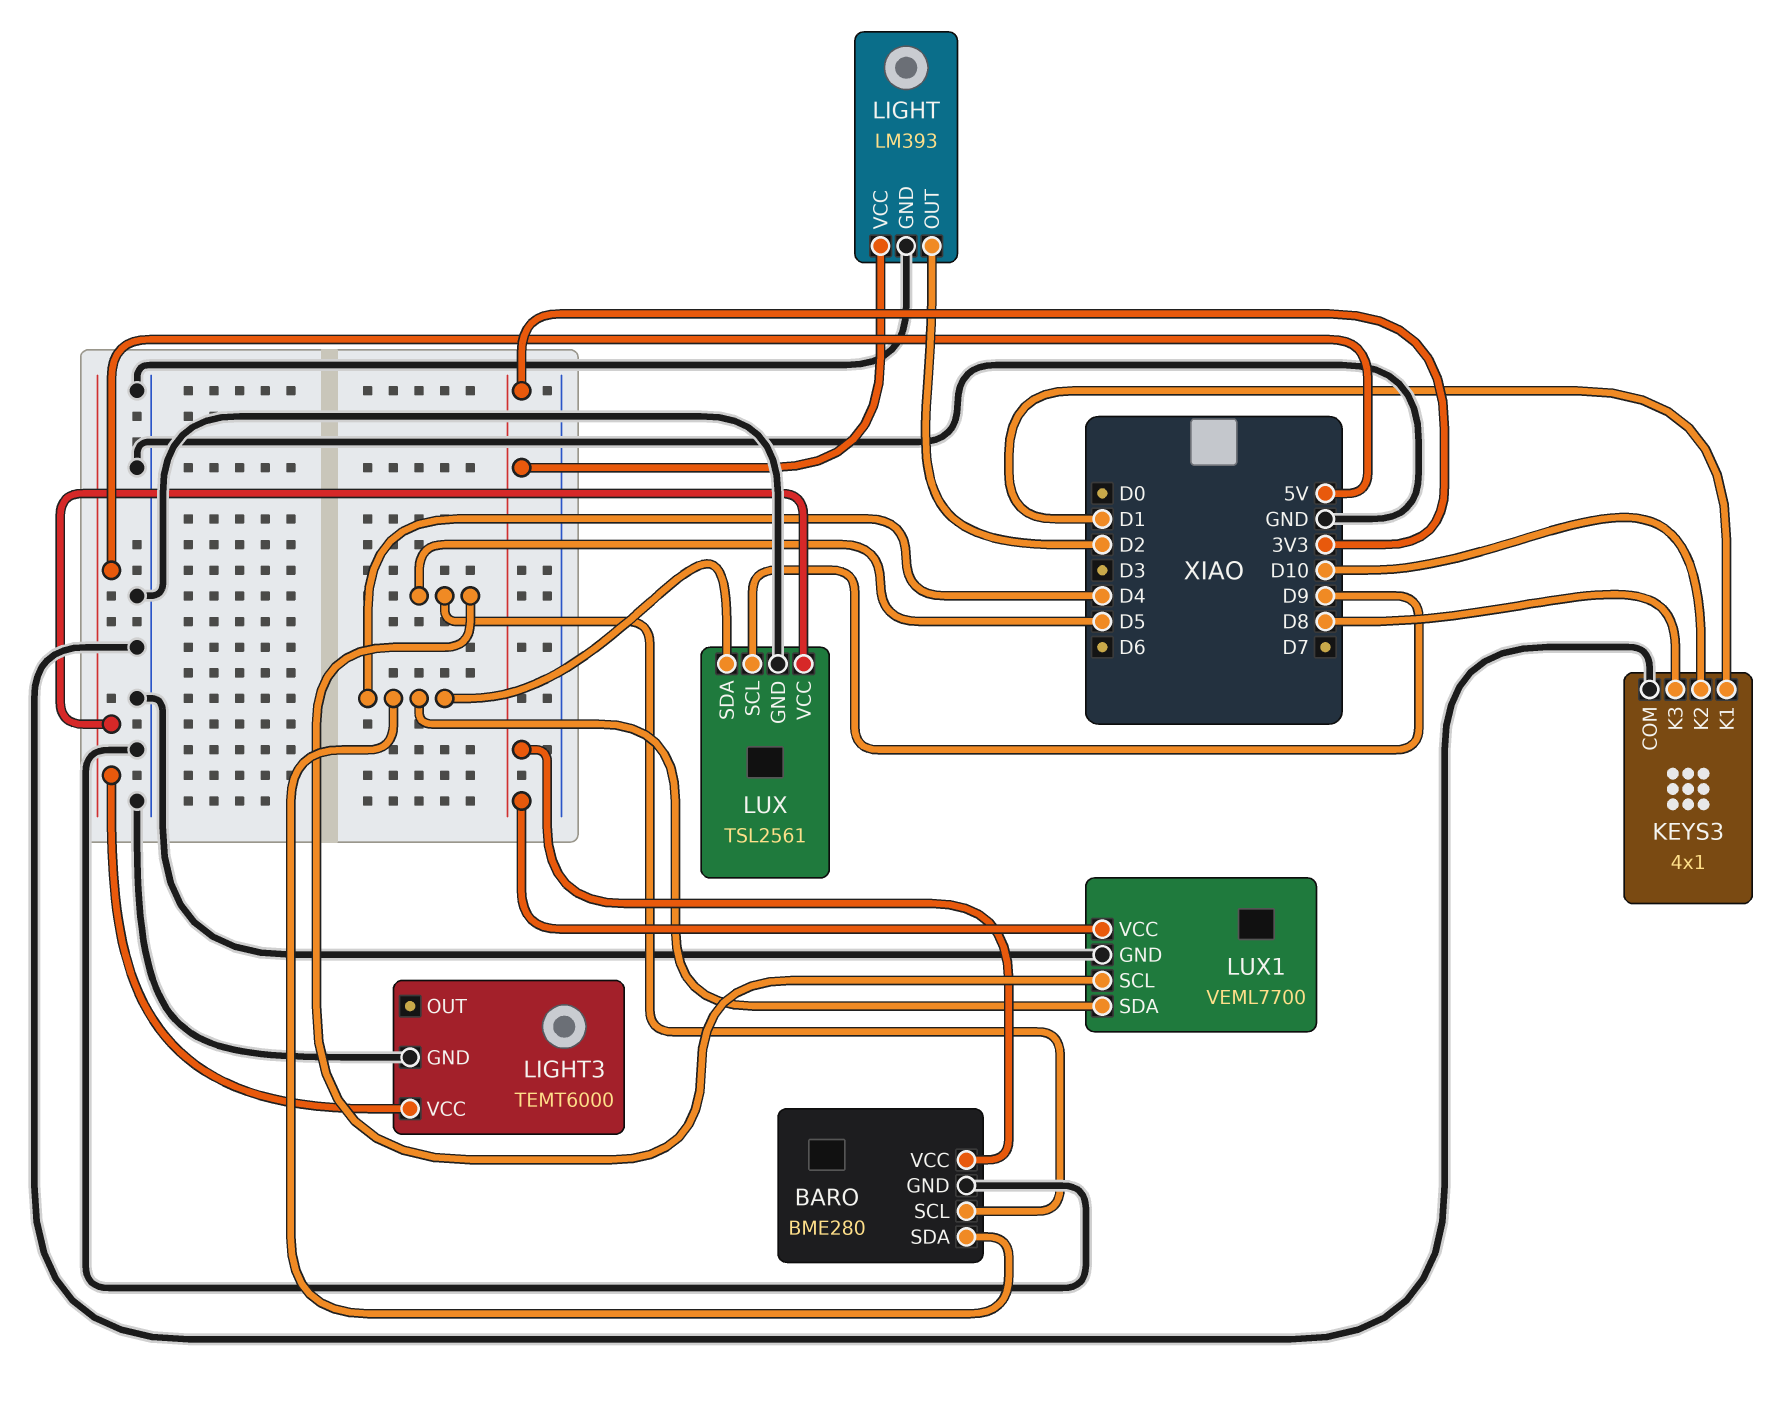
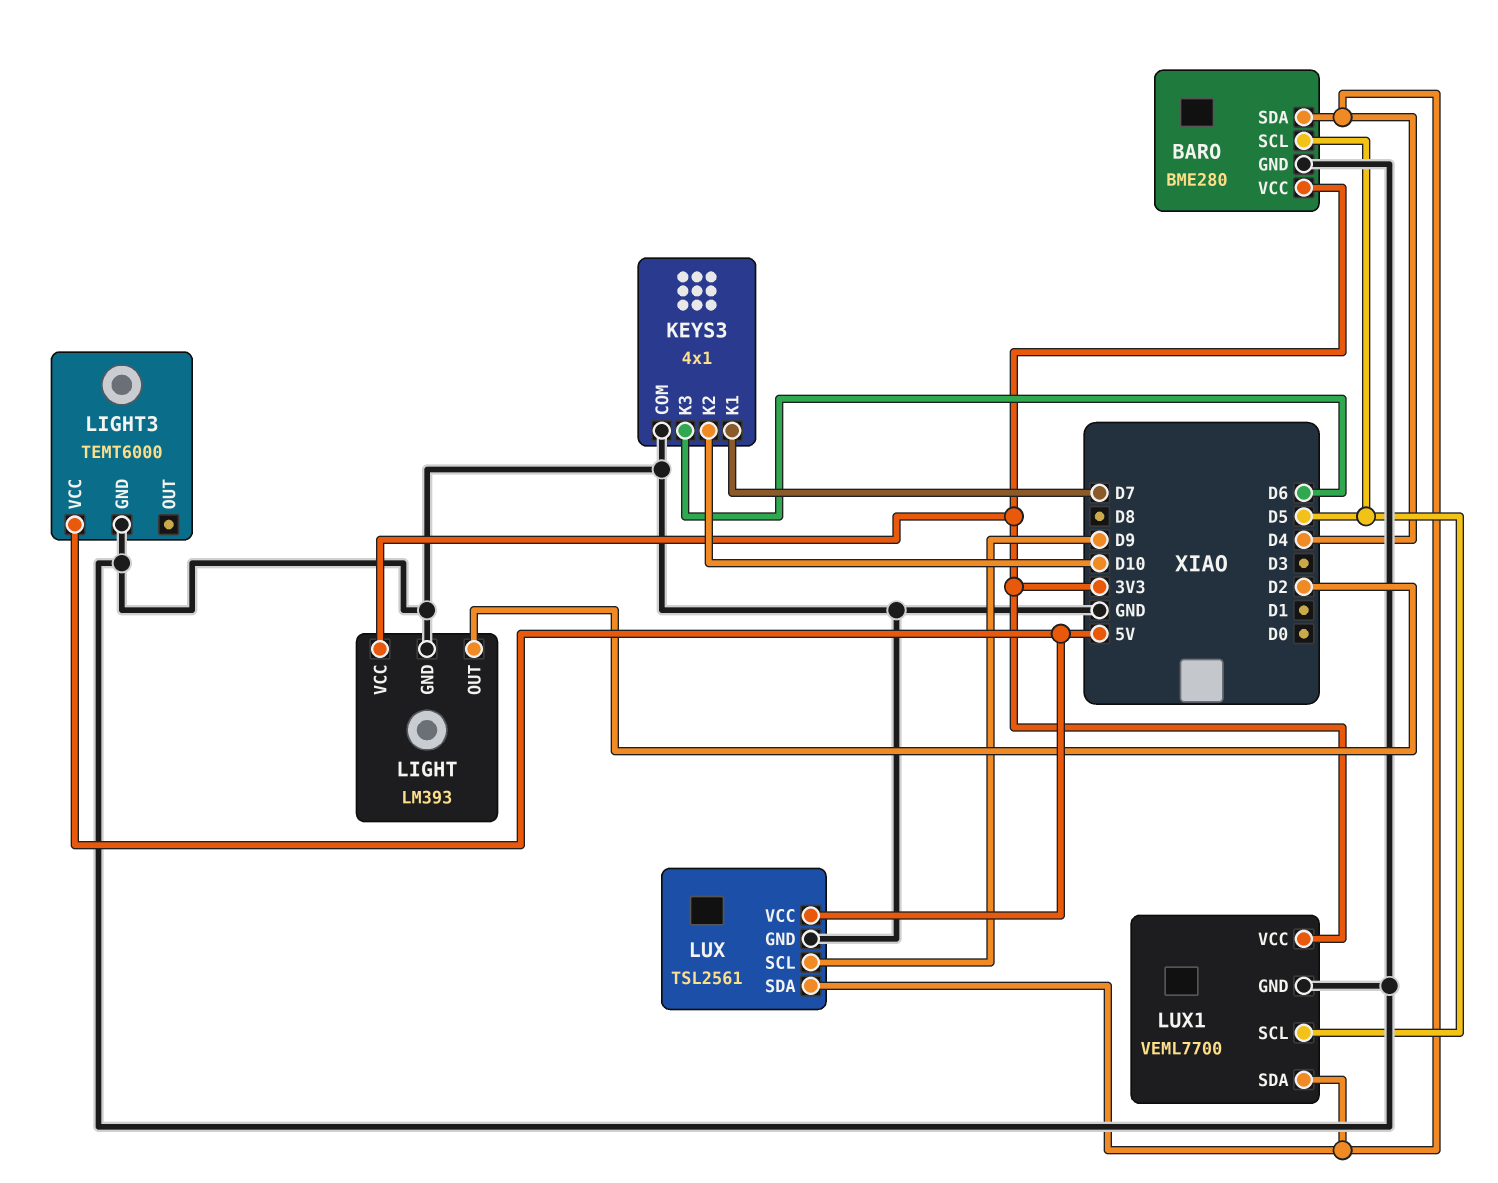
KEYS3 pin K1: D1 -> D7
KEYS3 pin K3: D8 -> D6

